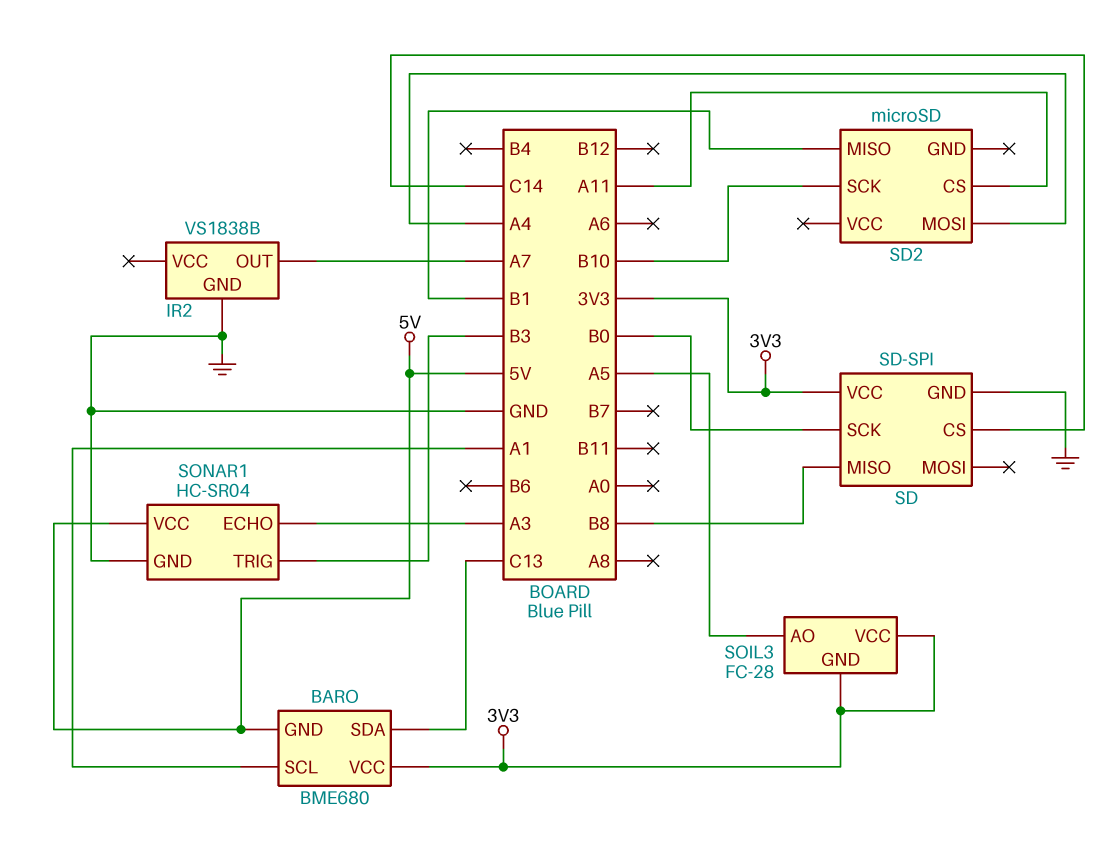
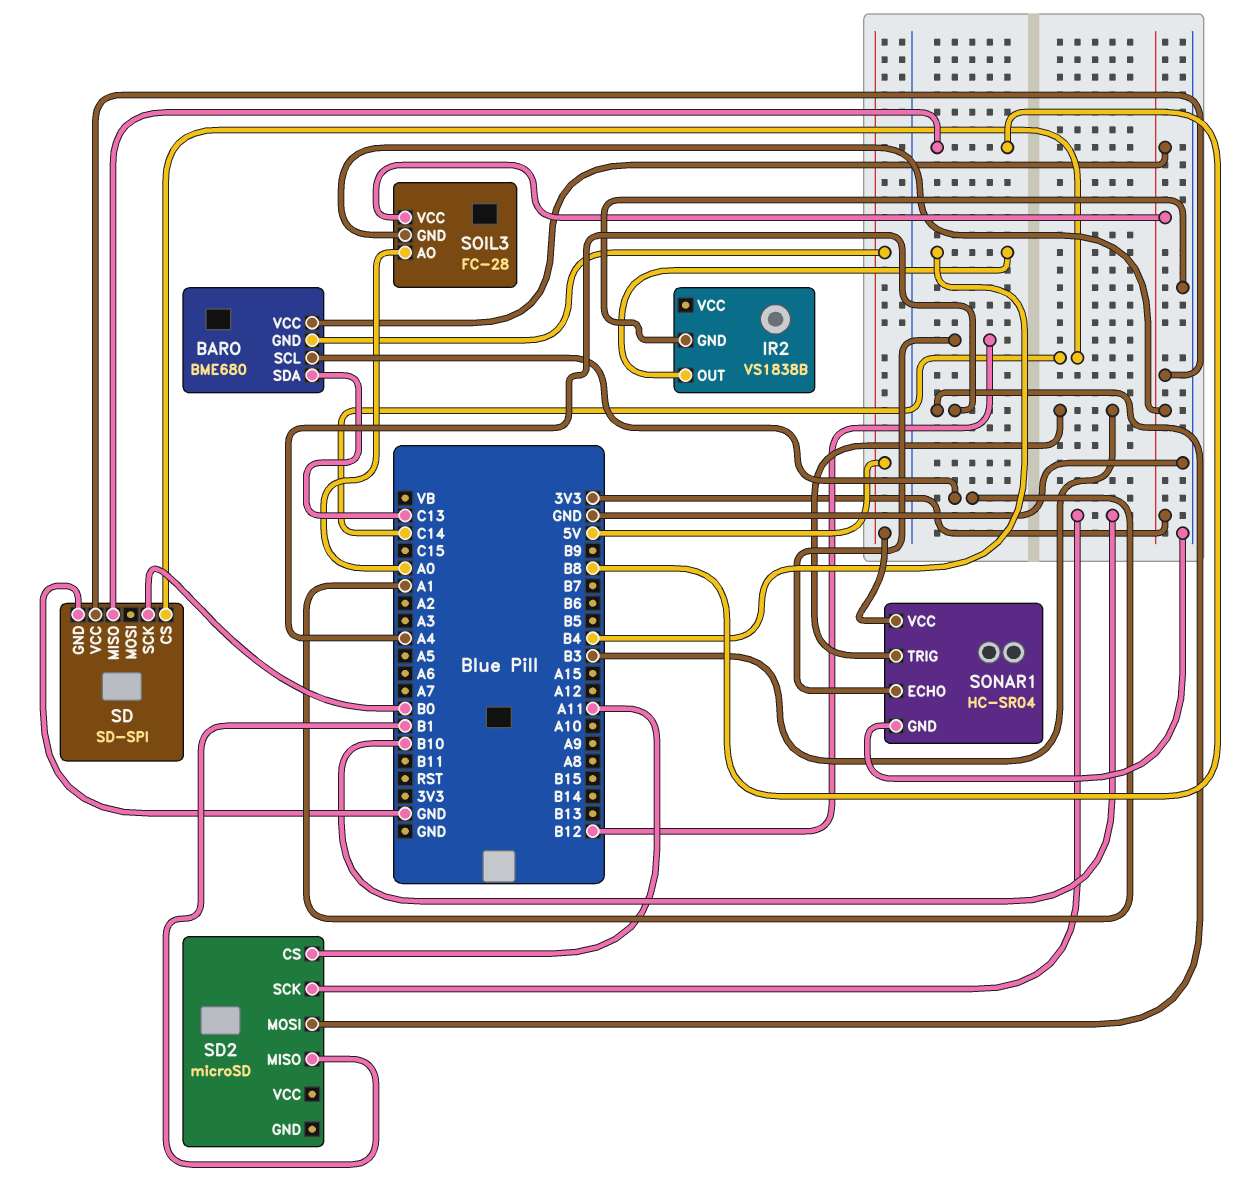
IR2 pin OUT: A7 -> B4
SOIL3 pin AO: A5 -> A0
SONAR1 pin ECHO: A3 -> B12

